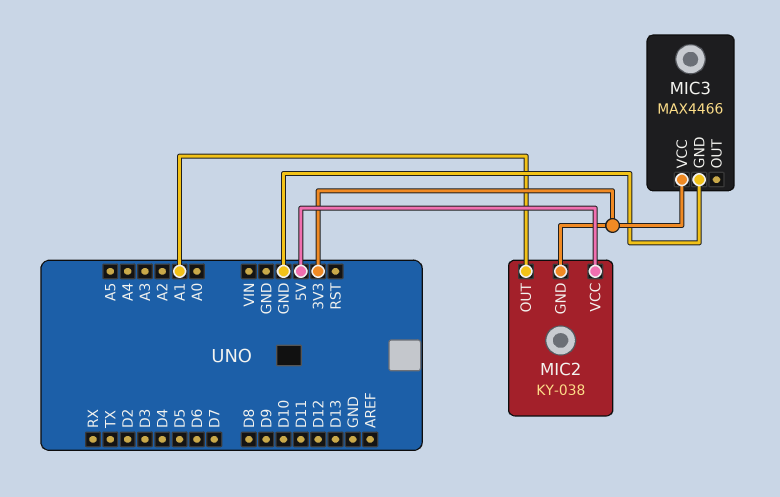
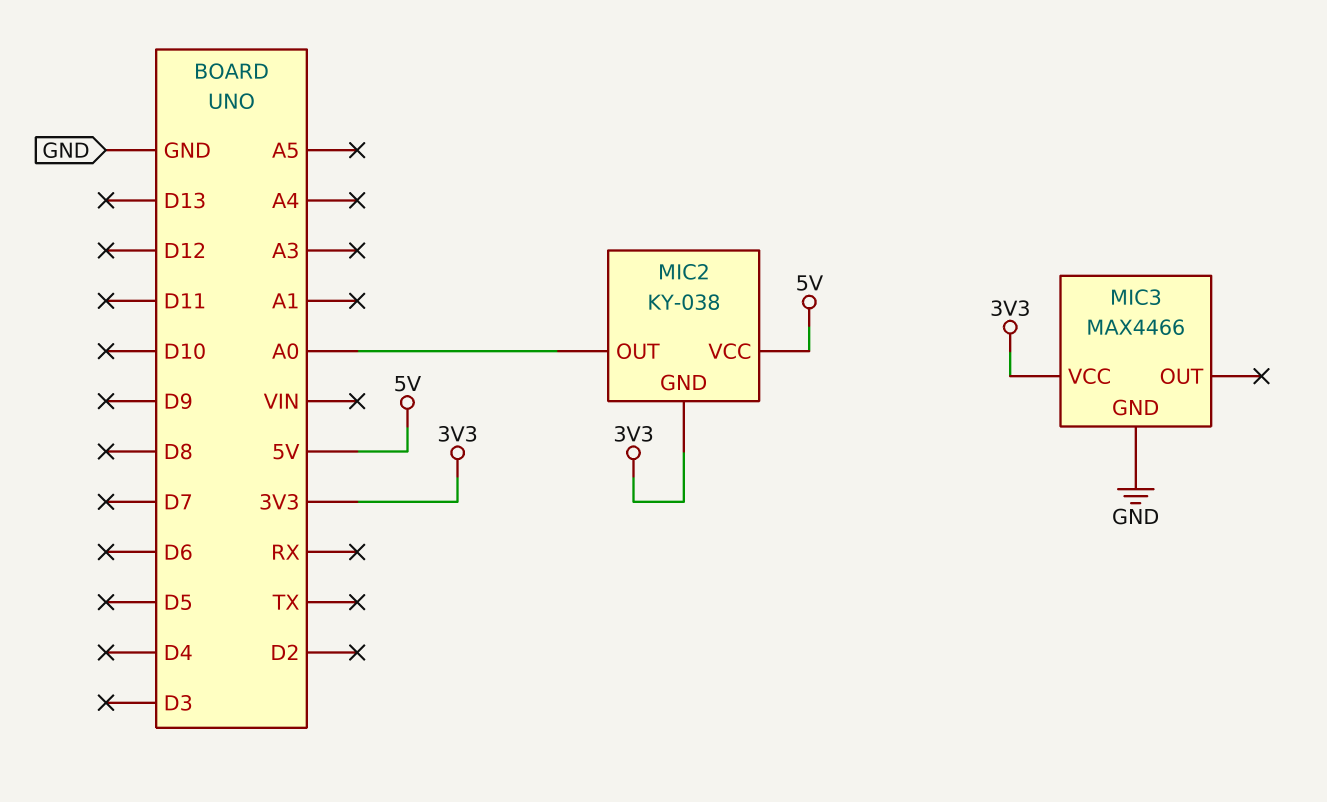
MIC2 pin OUT: A1 -> A0

